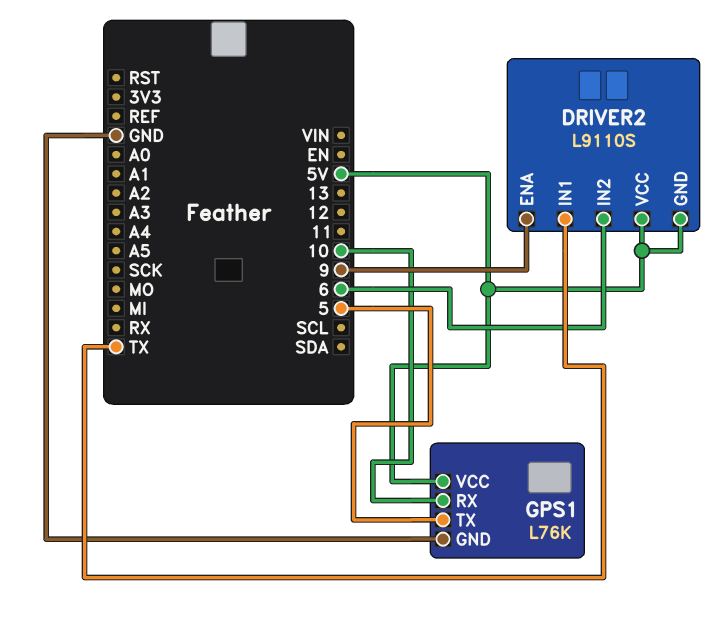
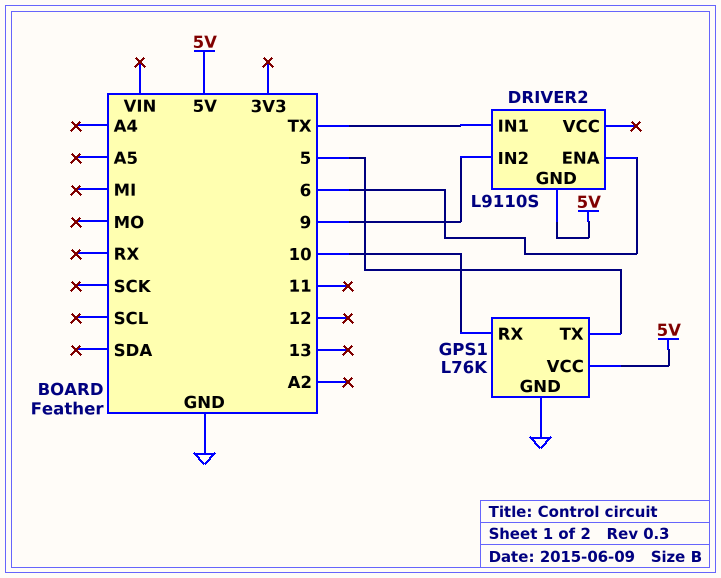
DRIVER2 pin ENA: 9 -> 6
DRIVER2 pin IN2: 6 -> 9
DRIVER2 pin VCC: 5V -> none

